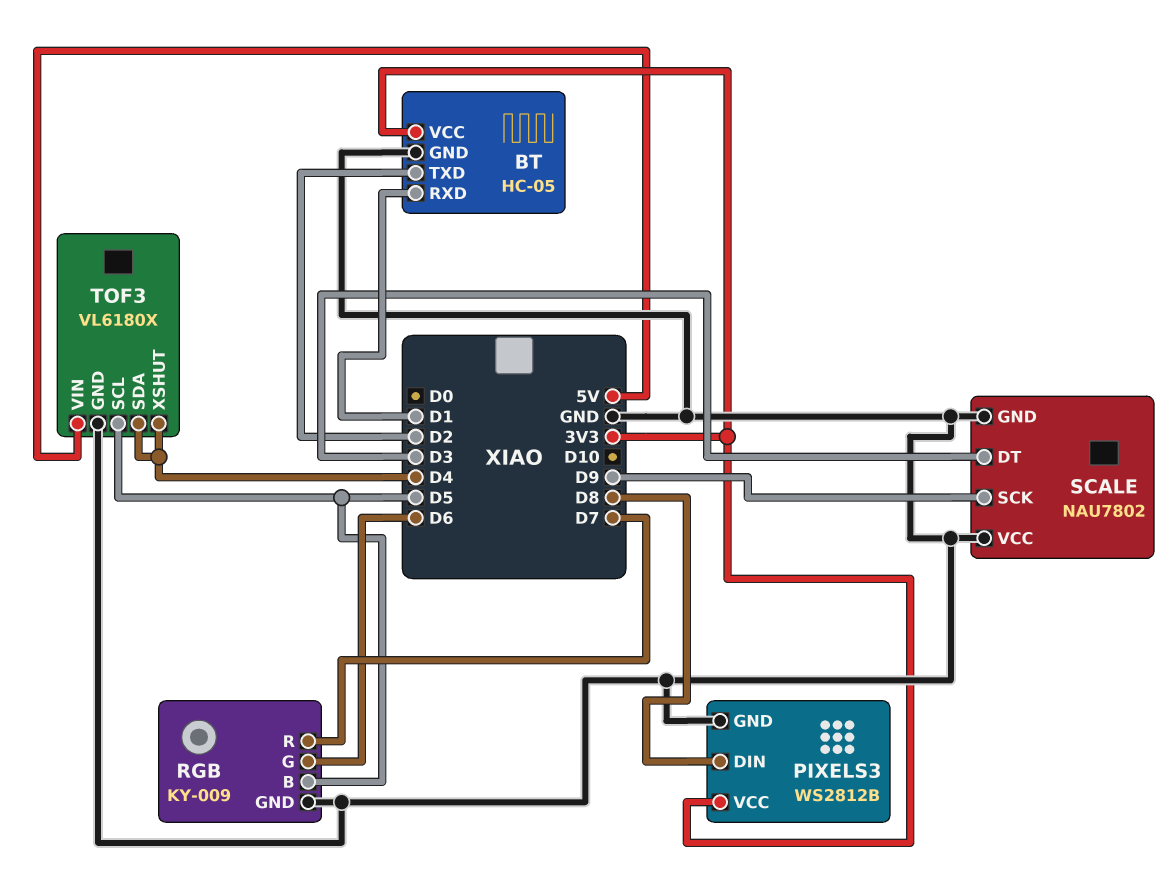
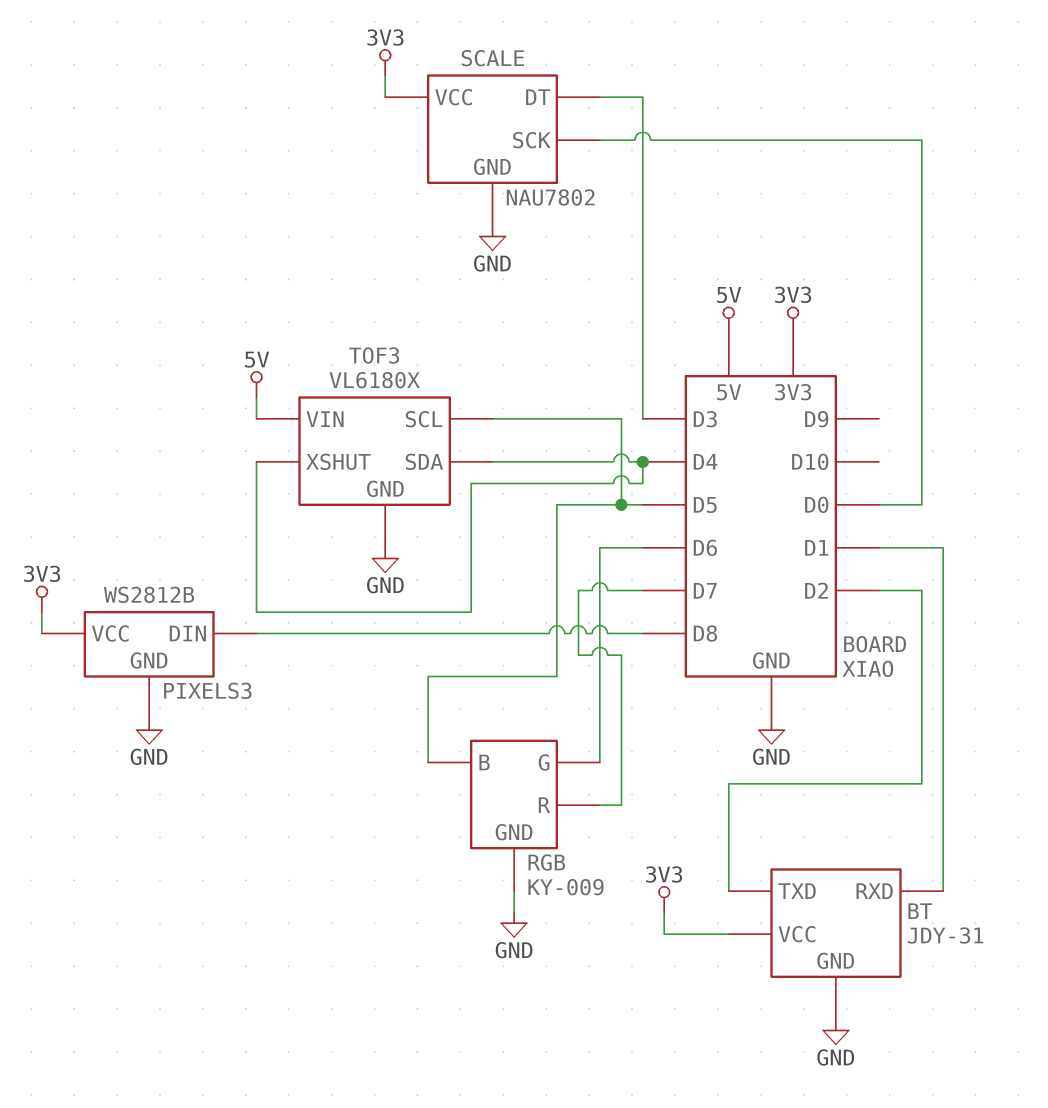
BT: HC-05 -> JDY-31
SCALE pin SCK: D9 -> D0
SCALE pin VCC: GND -> 3V3

